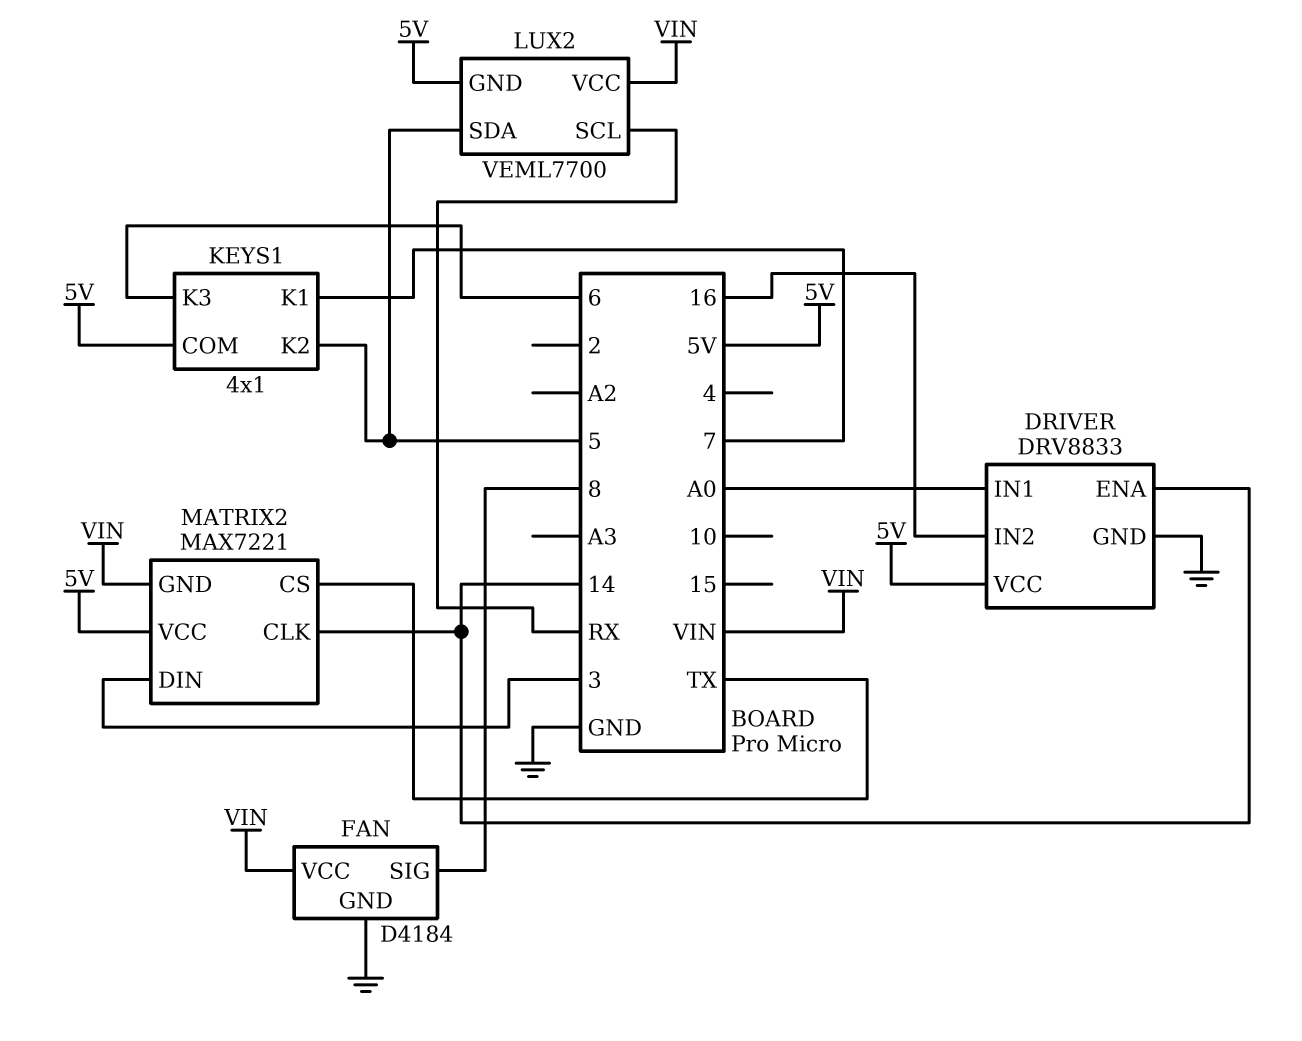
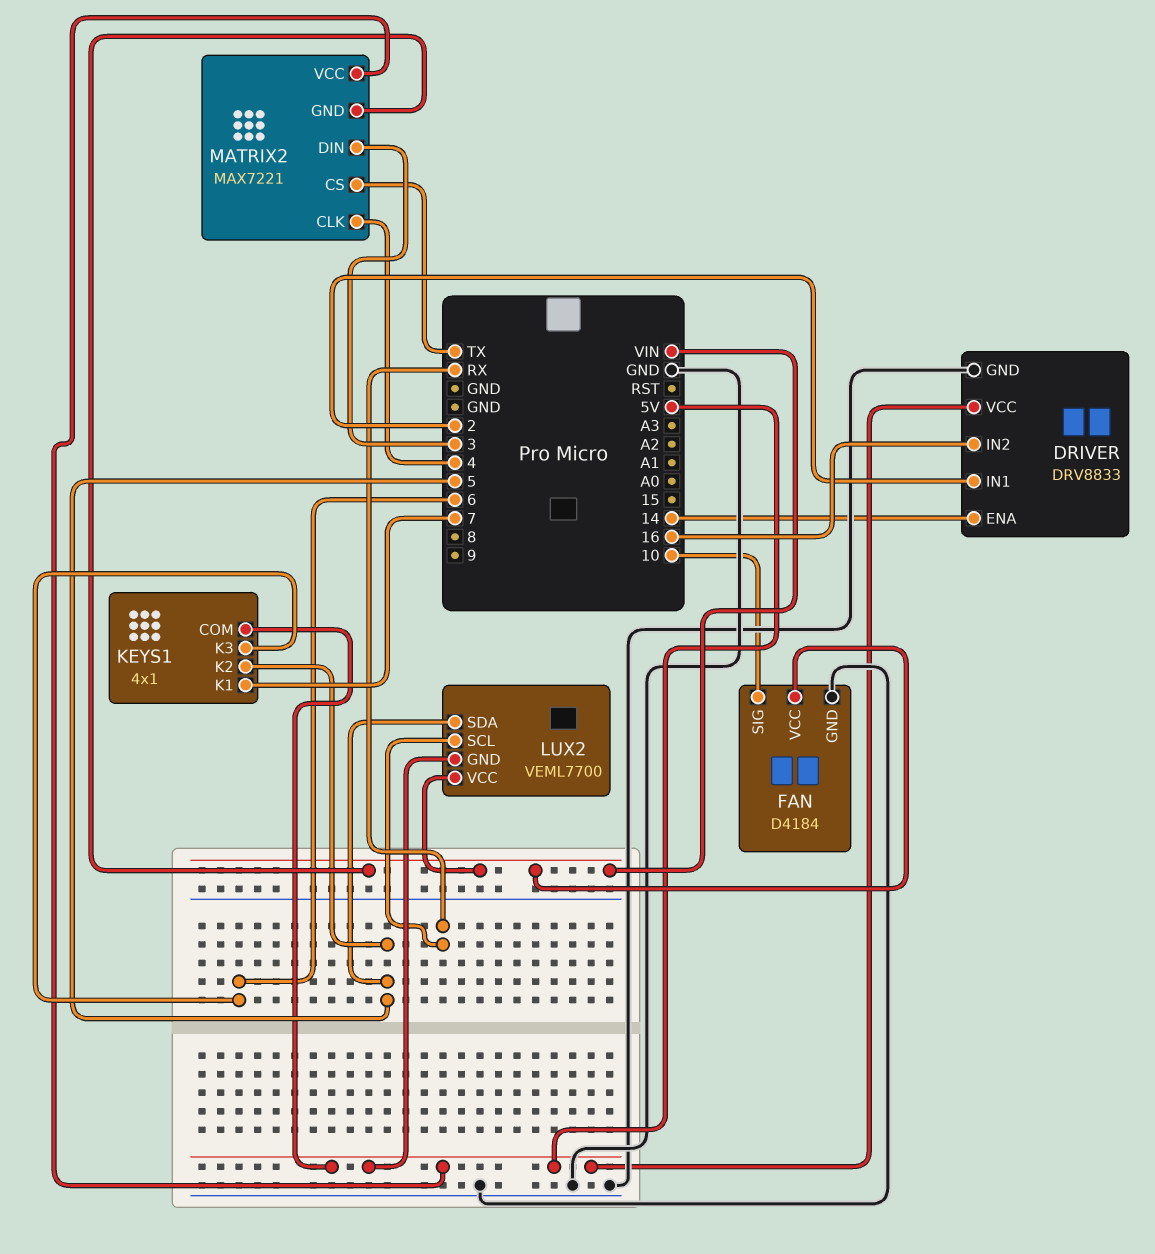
DRIVER pin IN1: A0 -> 2
FAN pin SIG: 8 -> 10
MATRIX2 pin CLK: 14 -> 4

